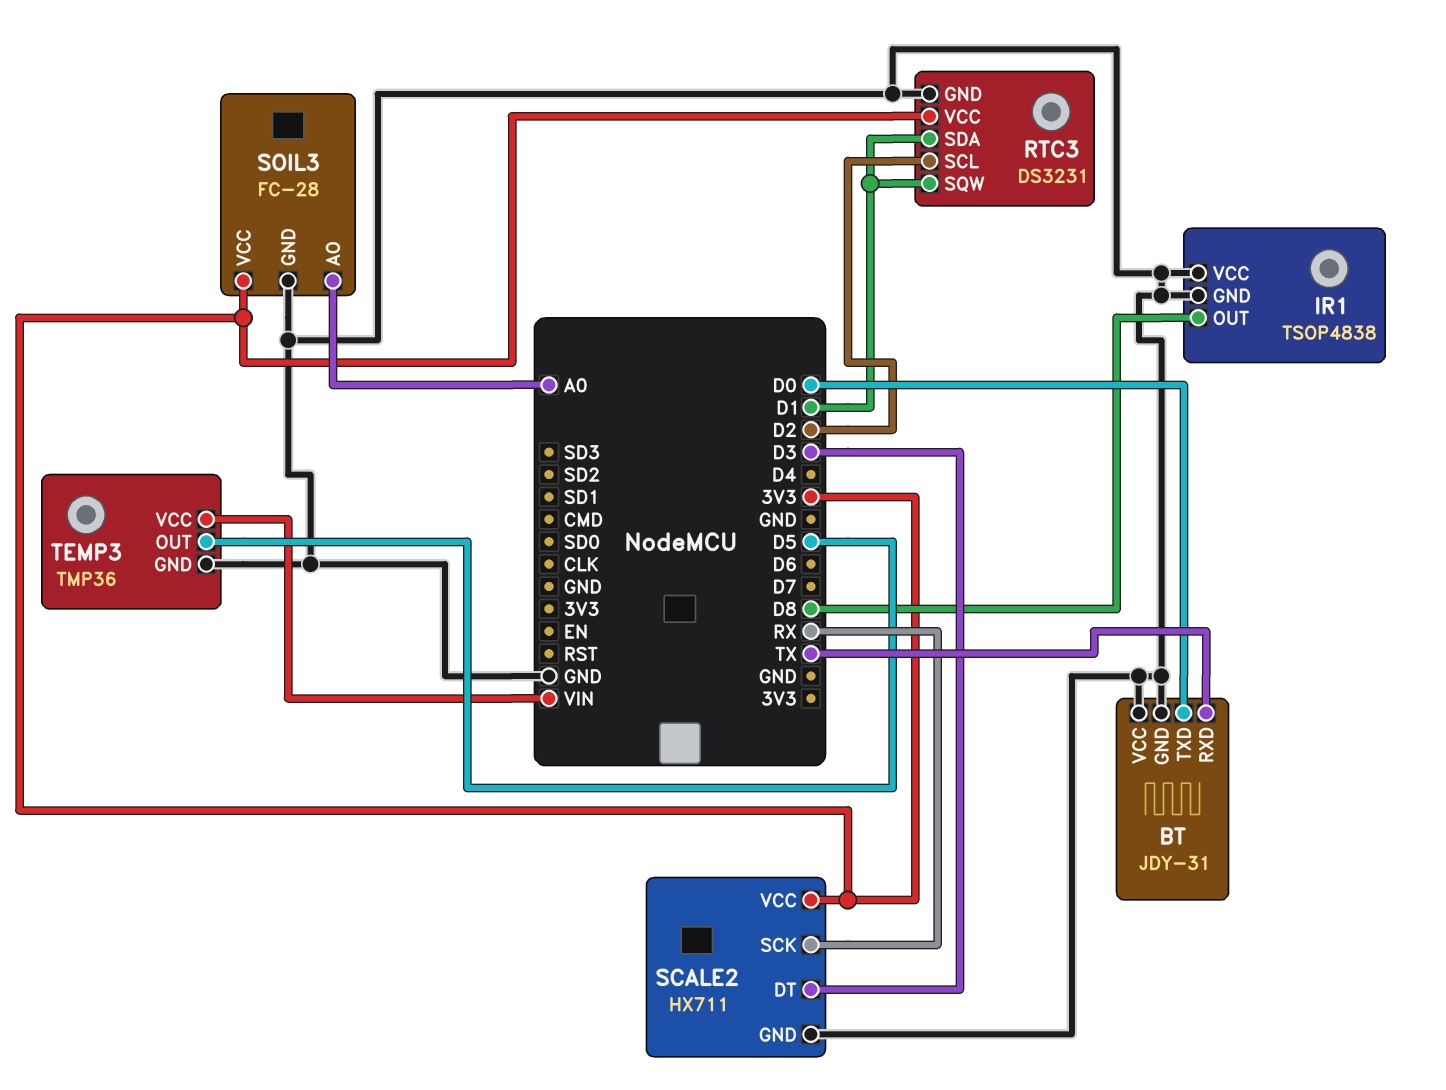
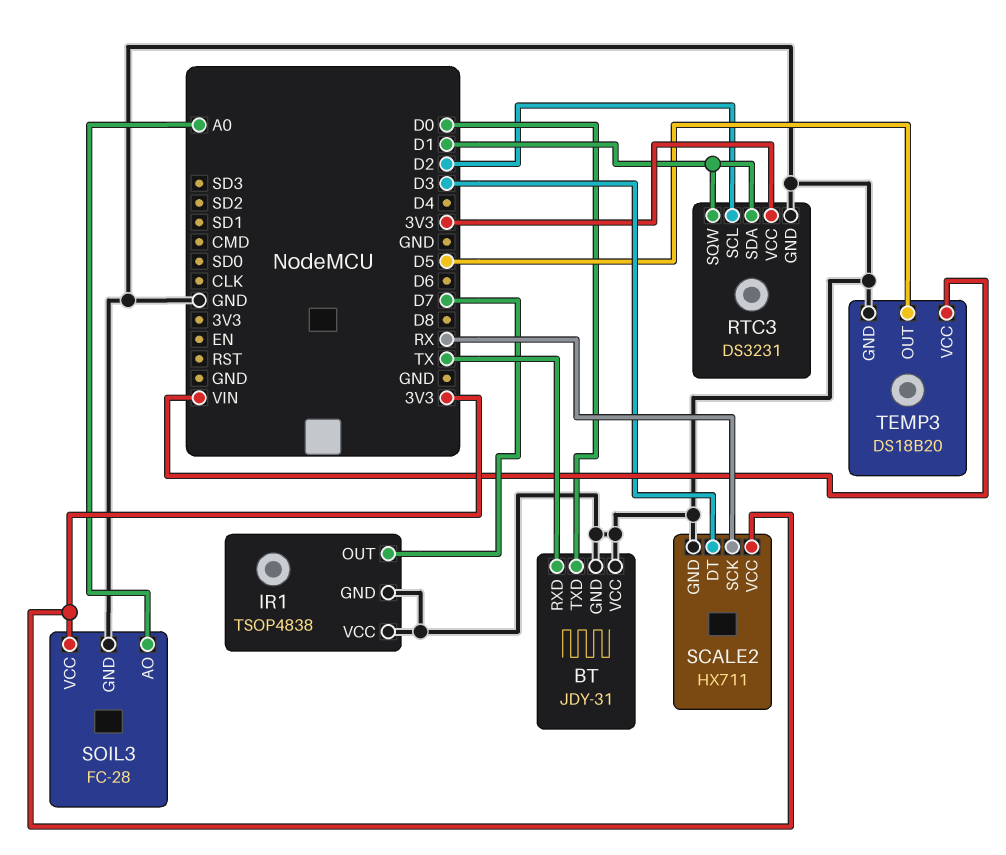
IR1 pin OUT: D8 -> D7
TEMP3: TMP36 -> DS18B20

